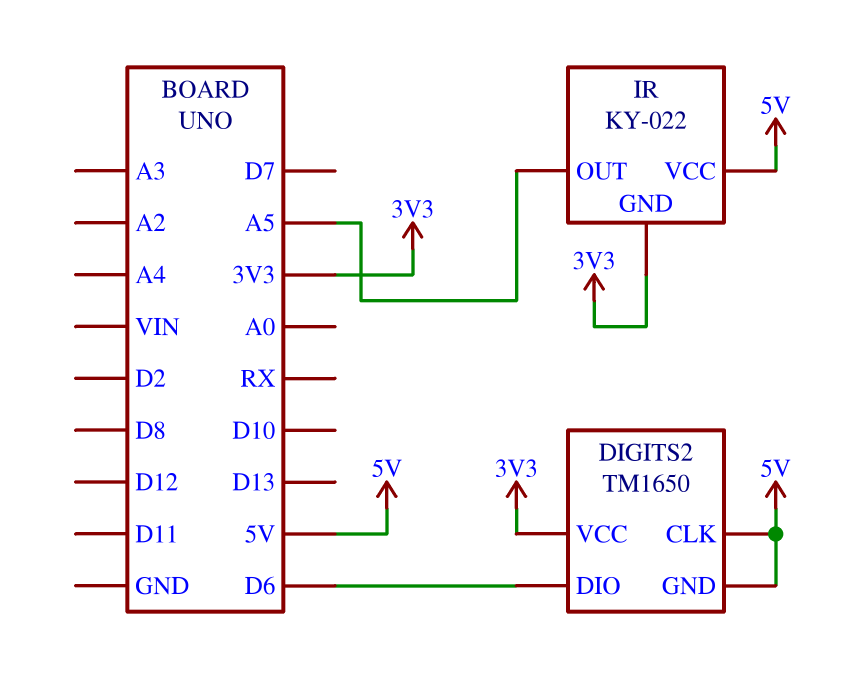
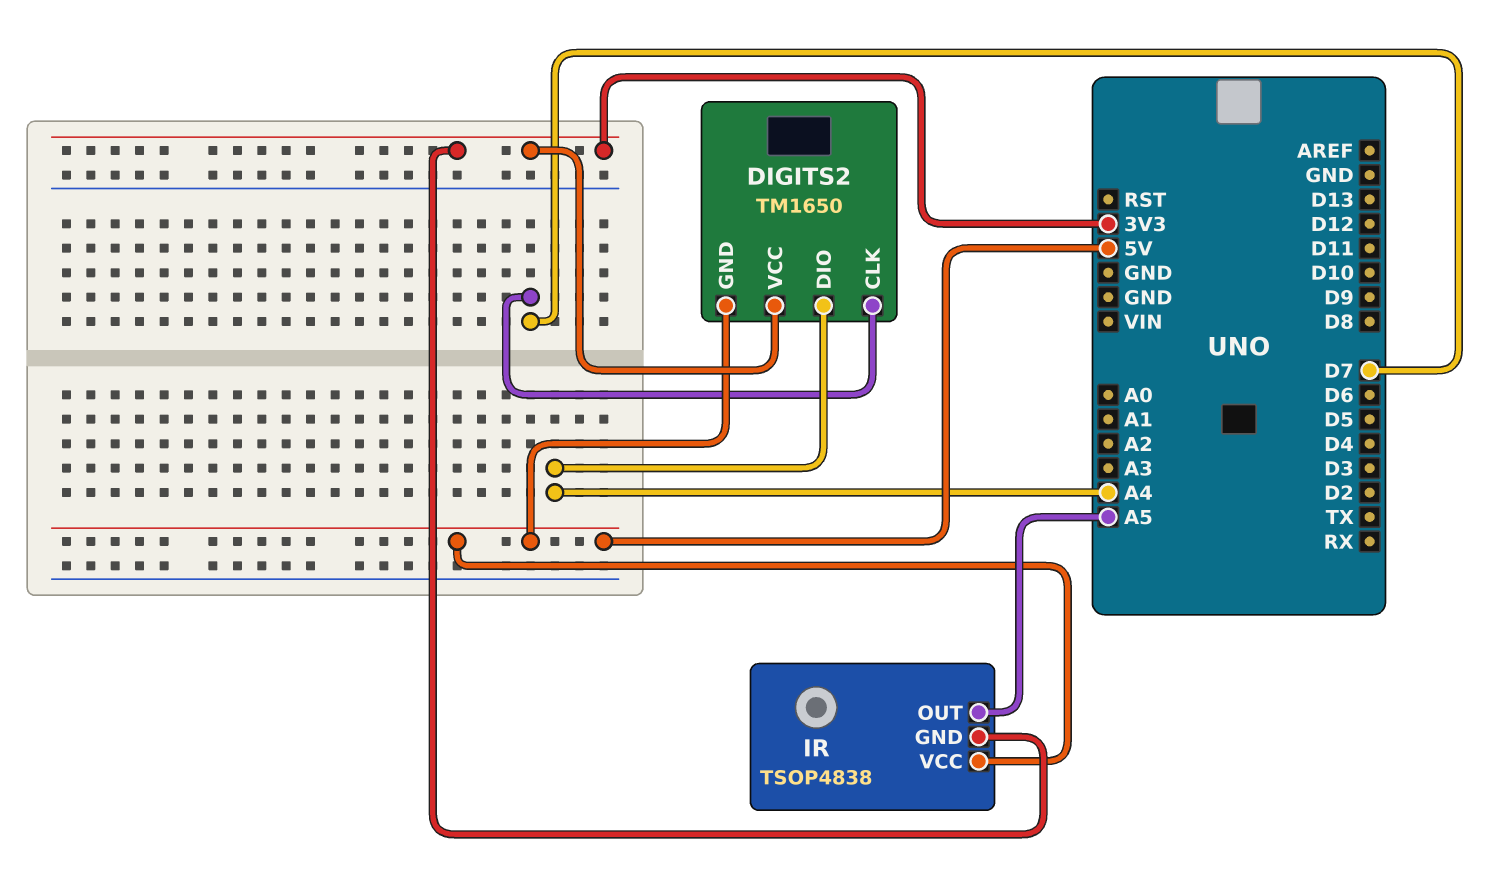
DIGITS2 pin CLK: 5V -> D7
DIGITS2 pin DIO: D6 -> A4
IR: KY-022 -> TSOP4838

